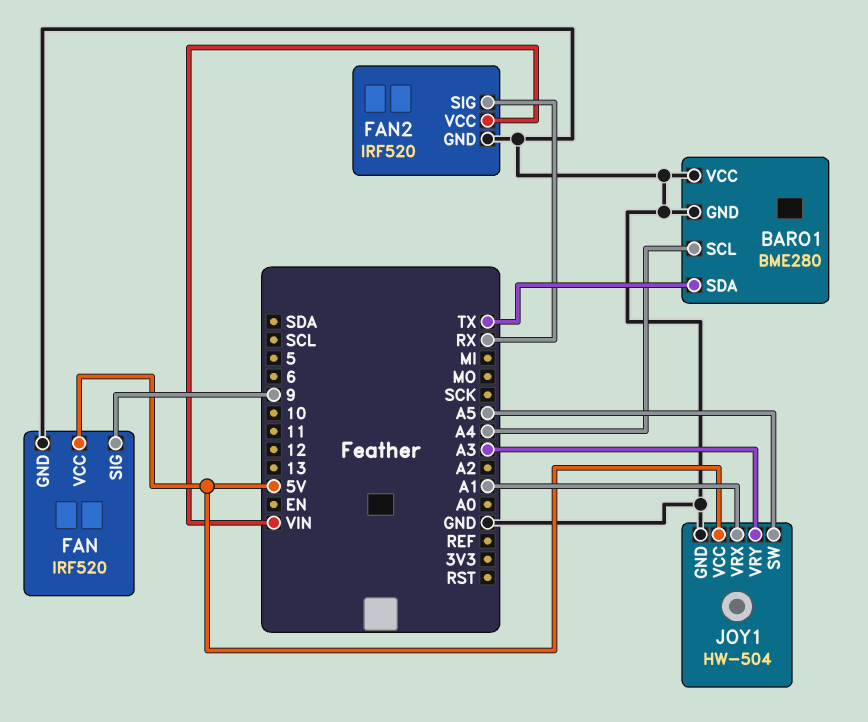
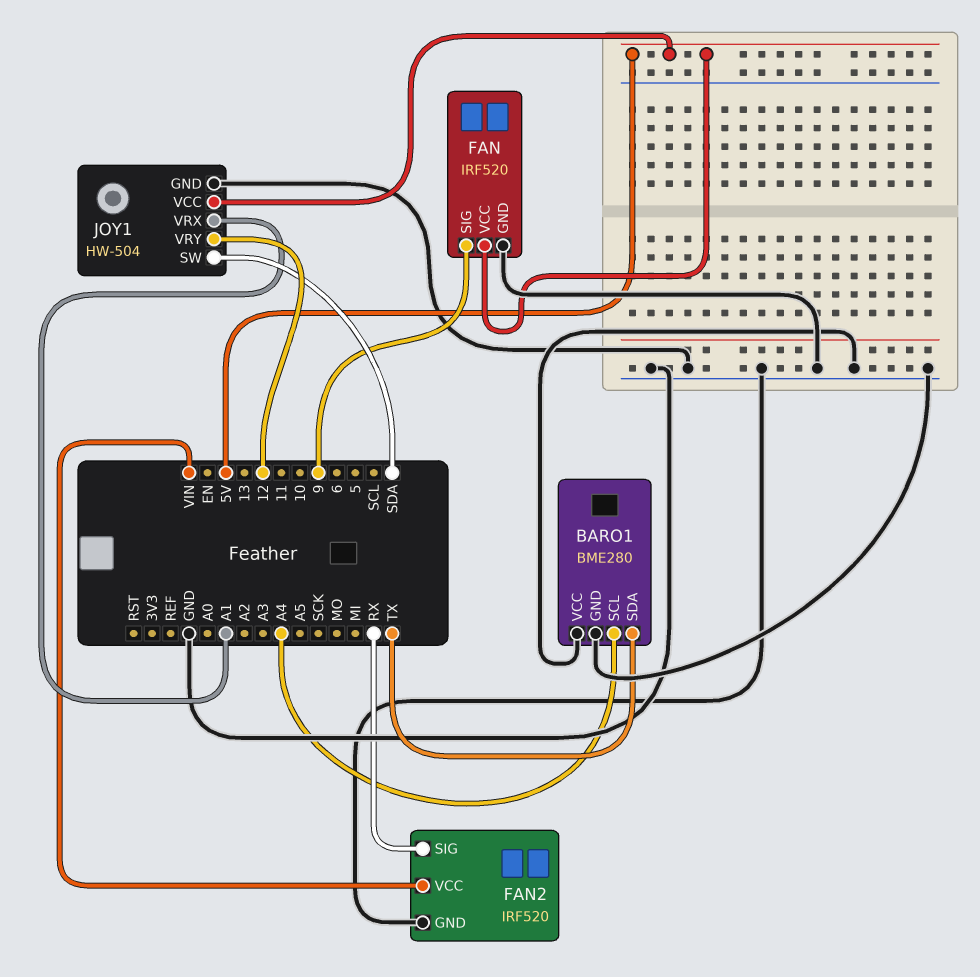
JOY1 pin SW: A5 -> SDA
JOY1 pin VRY: A3 -> 12

